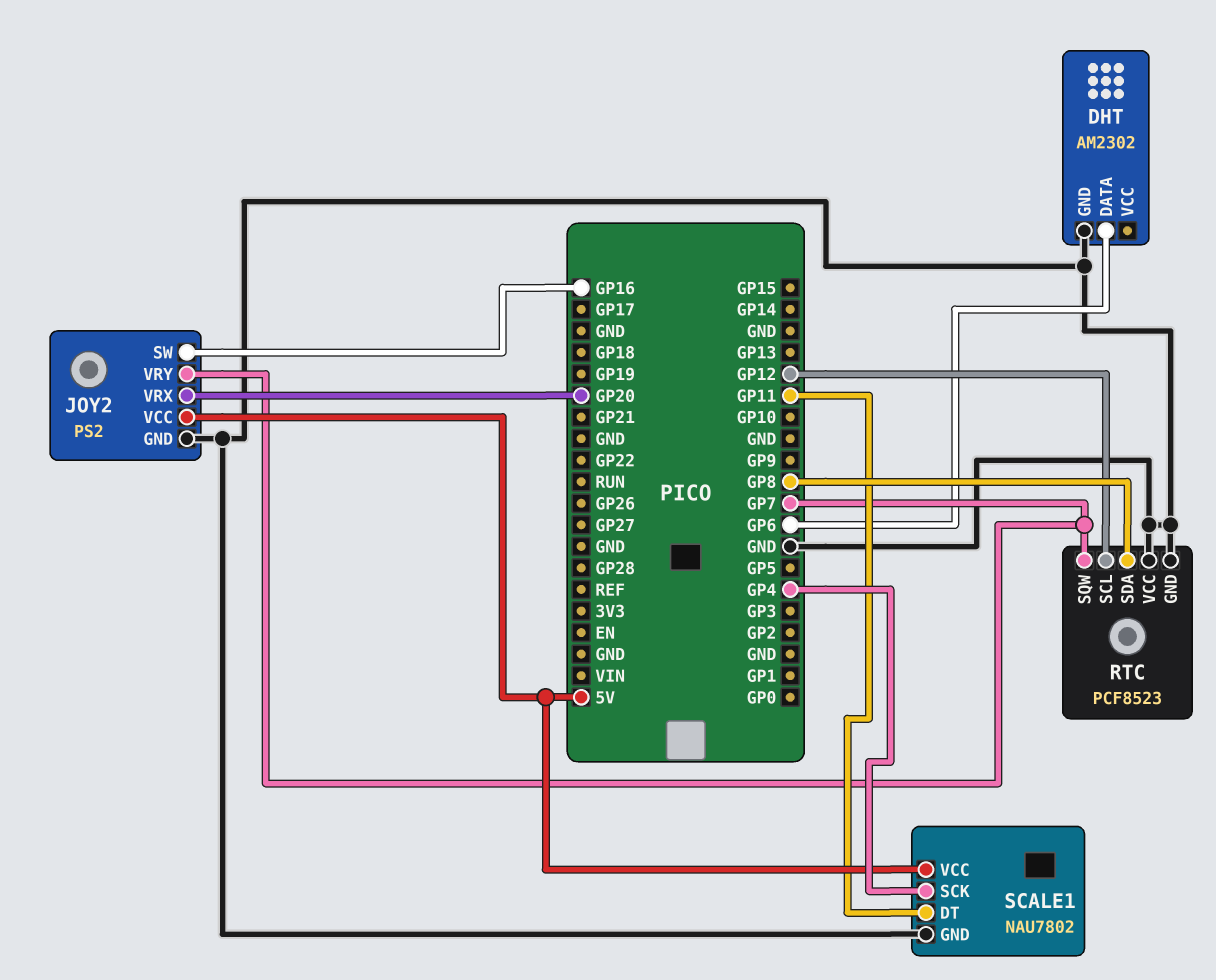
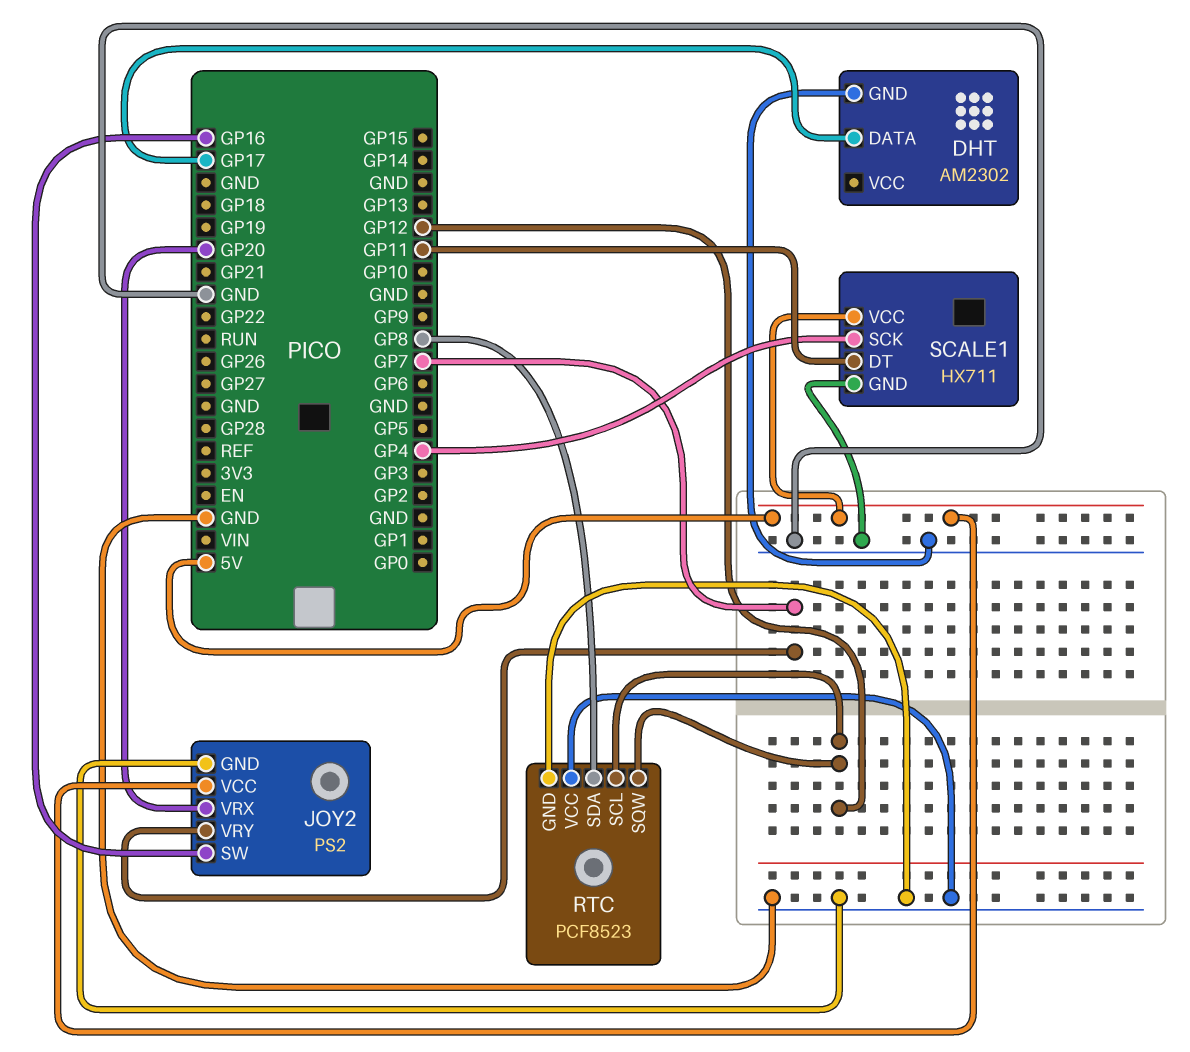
DHT pin DATA: GP6 -> GP17
RTC pin SQW: GP7 -> GP12
SCALE1: NAU7802 -> HX711

